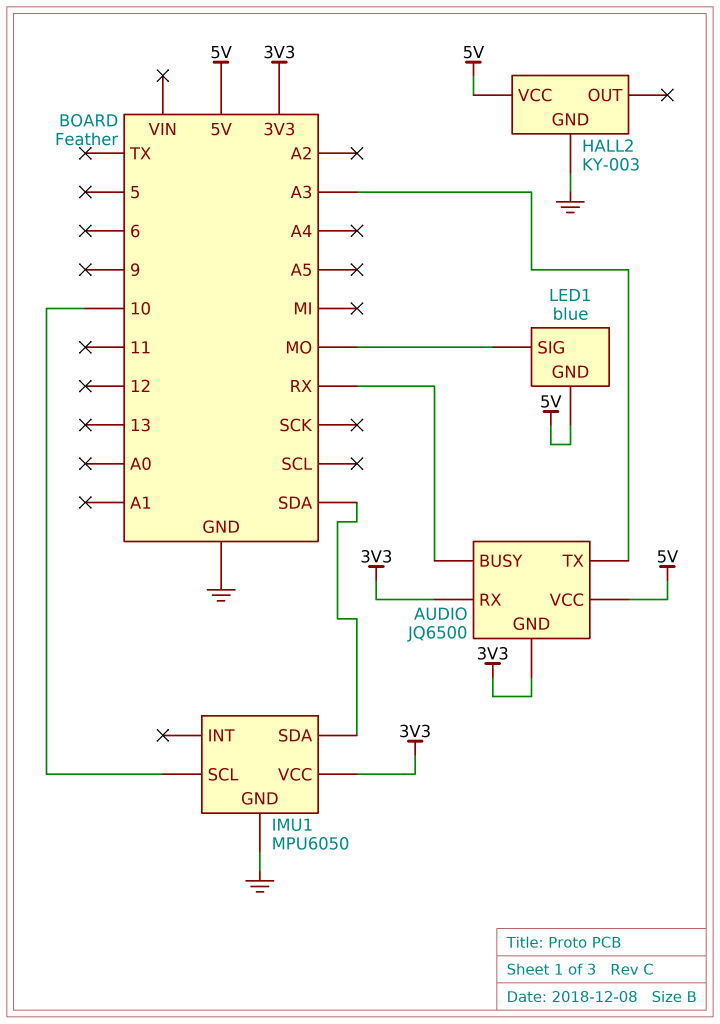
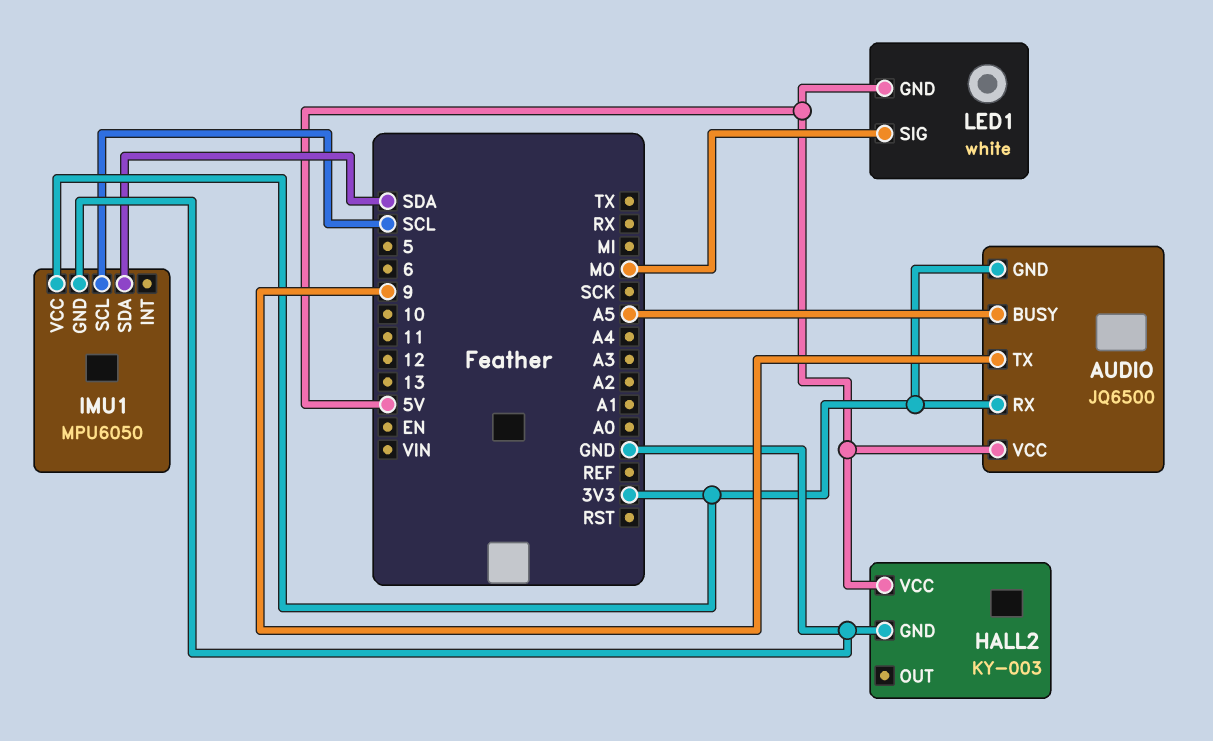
AUDIO pin BUSY: RX -> A5
AUDIO pin TX: A3 -> 9
IMU1 pin SCL: 10 -> SCL
LED1: blue -> white

